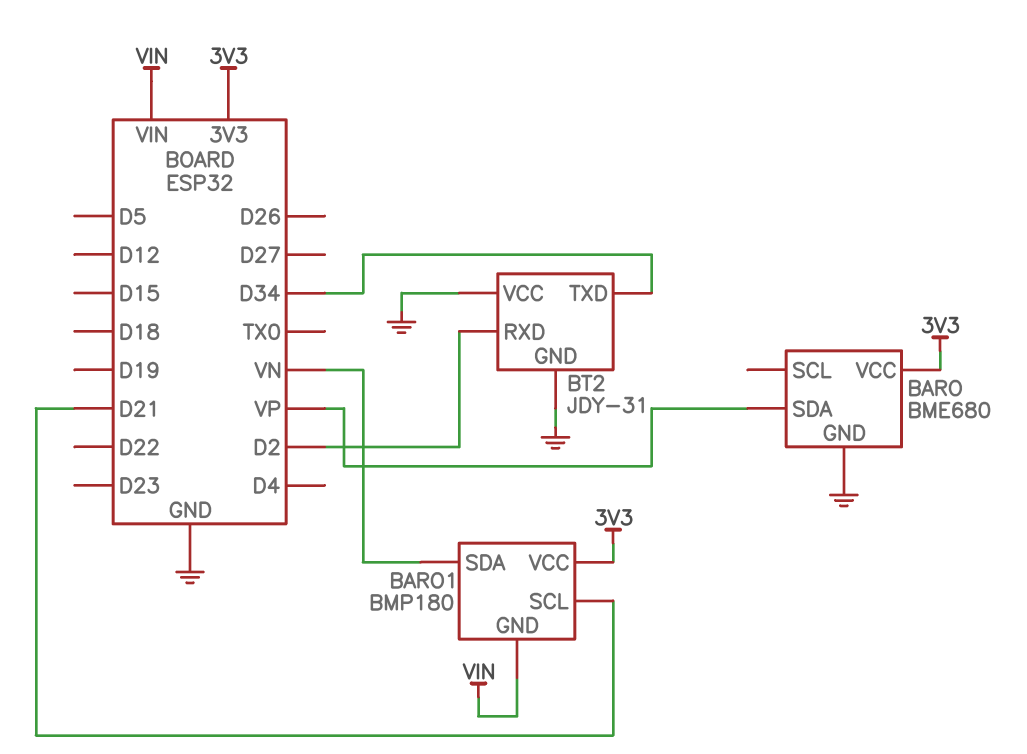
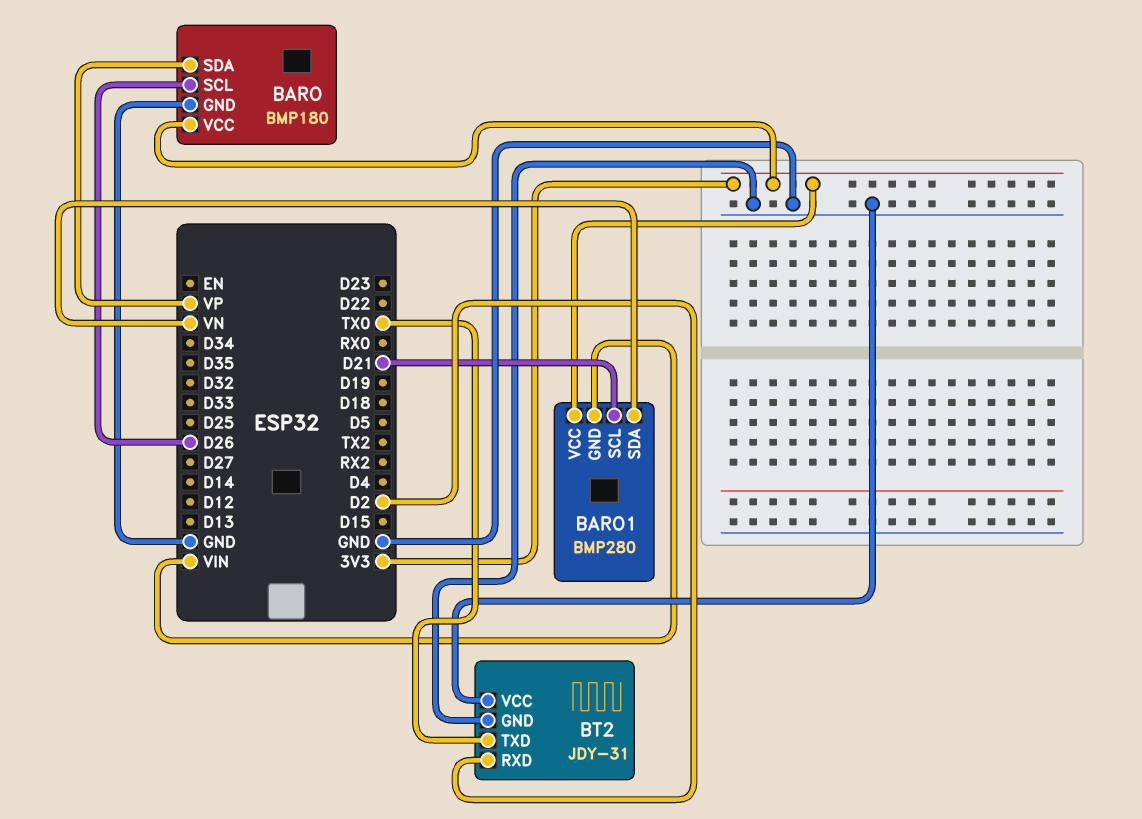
BARO: BME680 -> BMP180
BARO pin SCL: none -> D26
BARO1: BMP180 -> BMP280
BT2 pin TXD: D34 -> TX0

